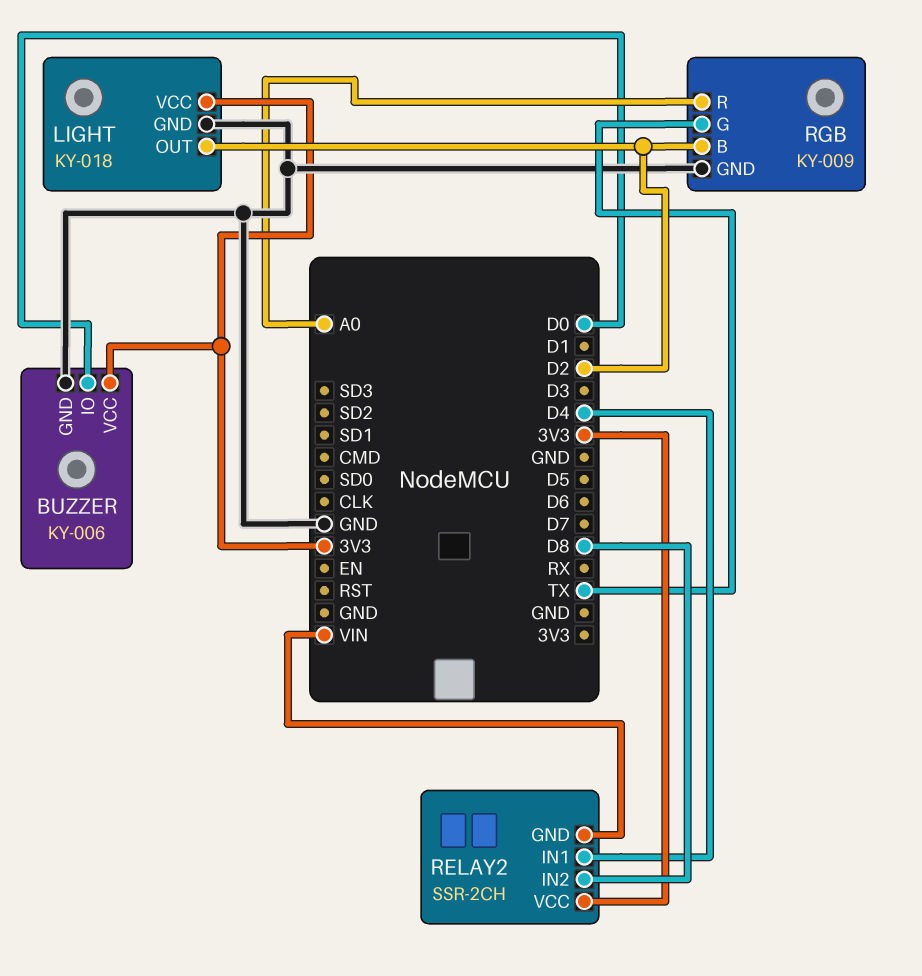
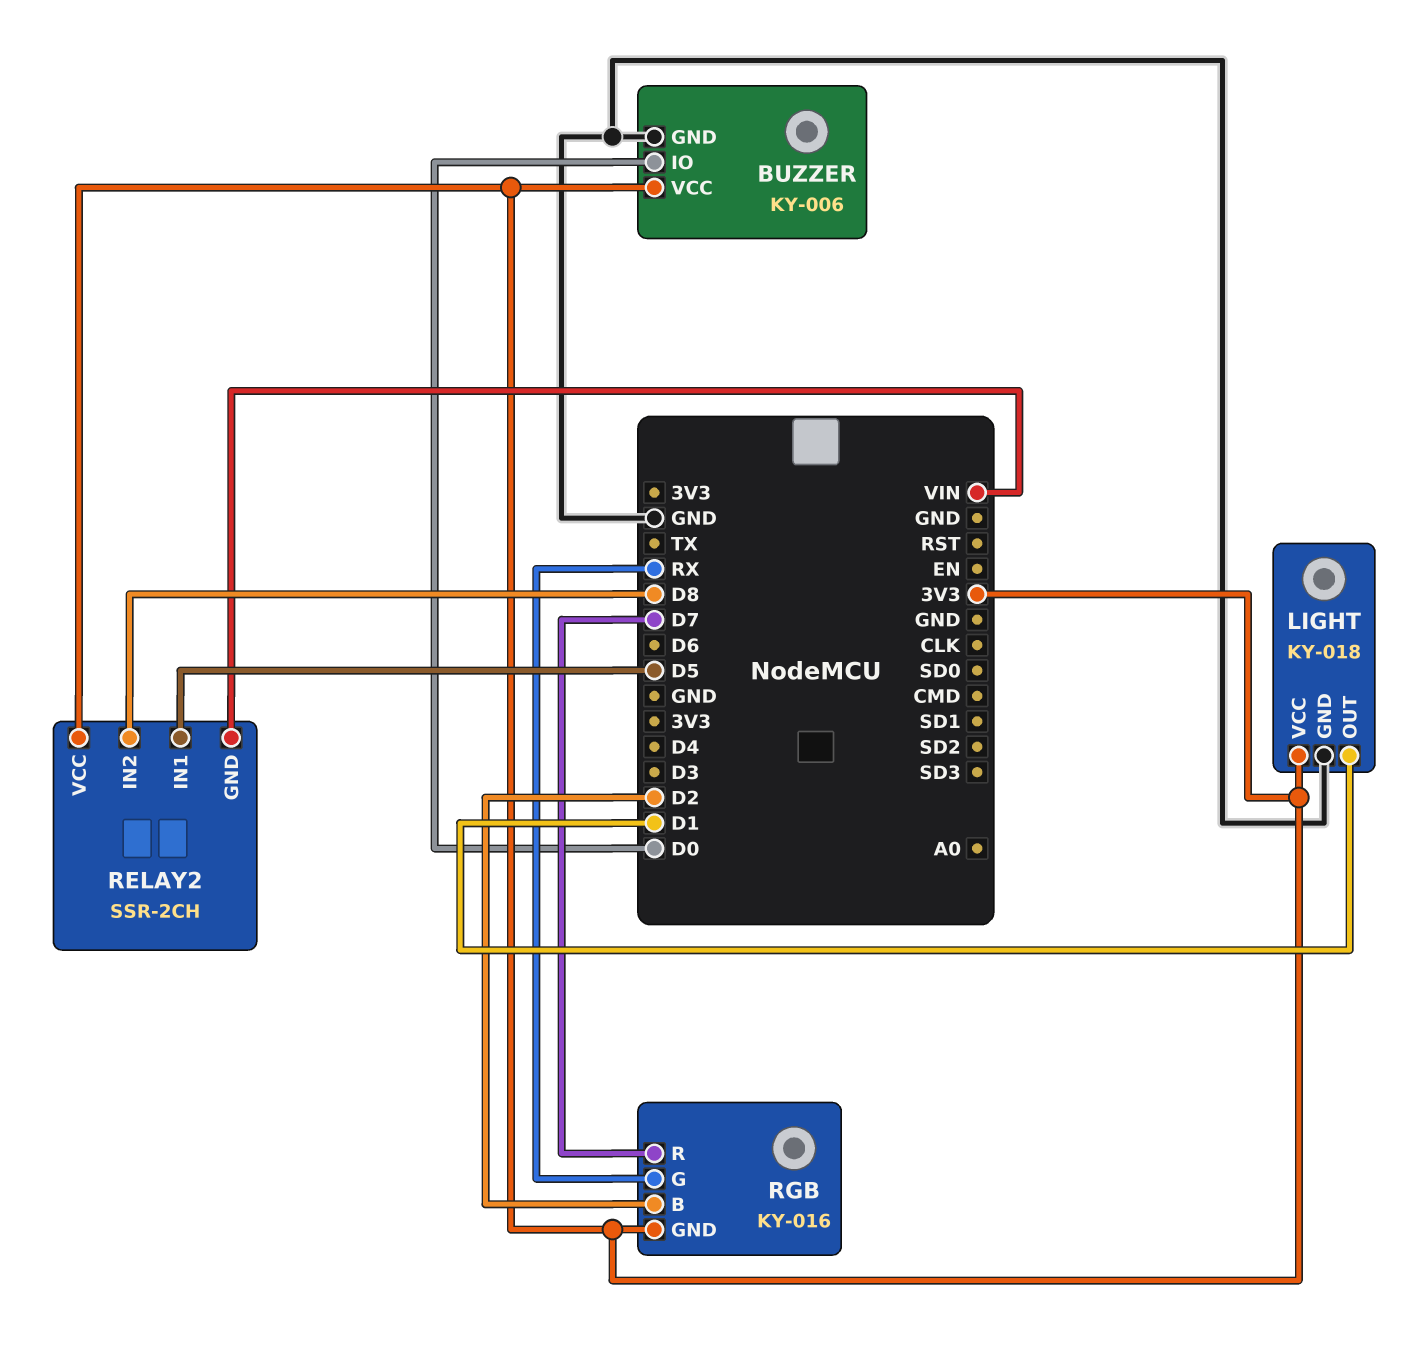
LIGHT pin OUT: D2 -> D1
RELAY2 pin IN1: D4 -> D5
RGB: KY-009 -> KY-016
RGB pin G: TX -> RX
RGB pin GND: GND -> 3V3
RGB pin R: A0 -> D7

